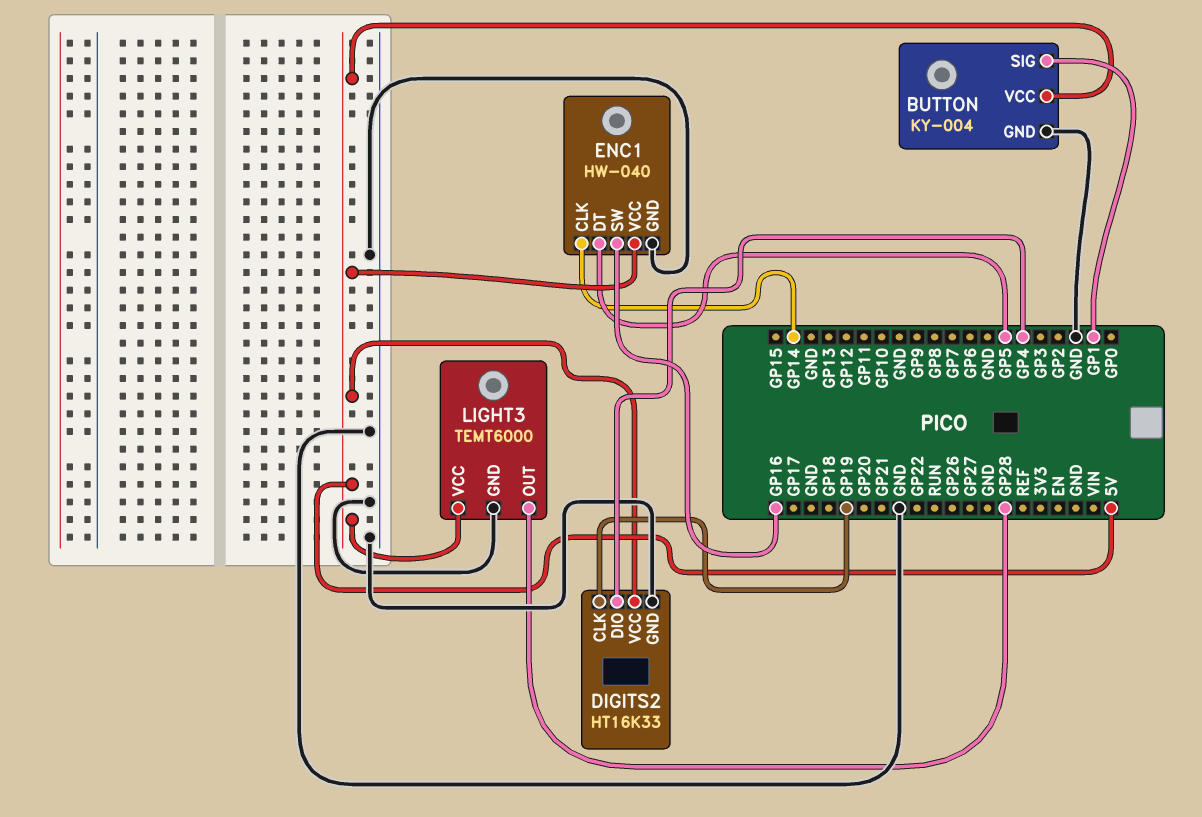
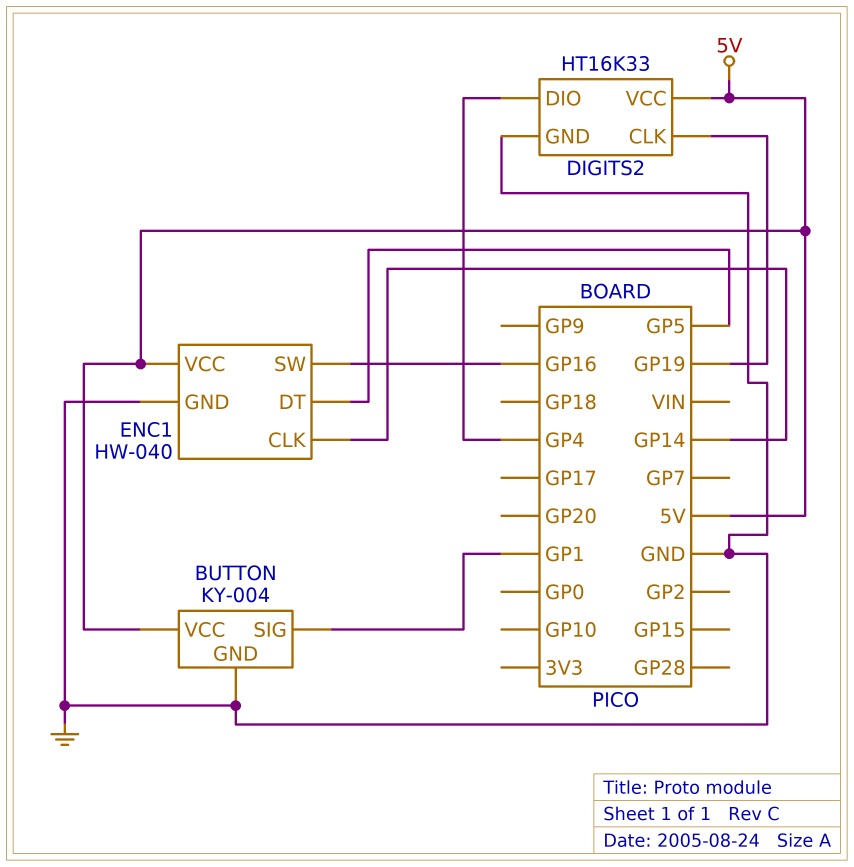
LIGHT3: TEMT6000 -> none
LIGHT3 pin GND: GND -> none
LIGHT3 pin OUT: GP28 -> none
LIGHT3 pin VCC: 5V -> none

